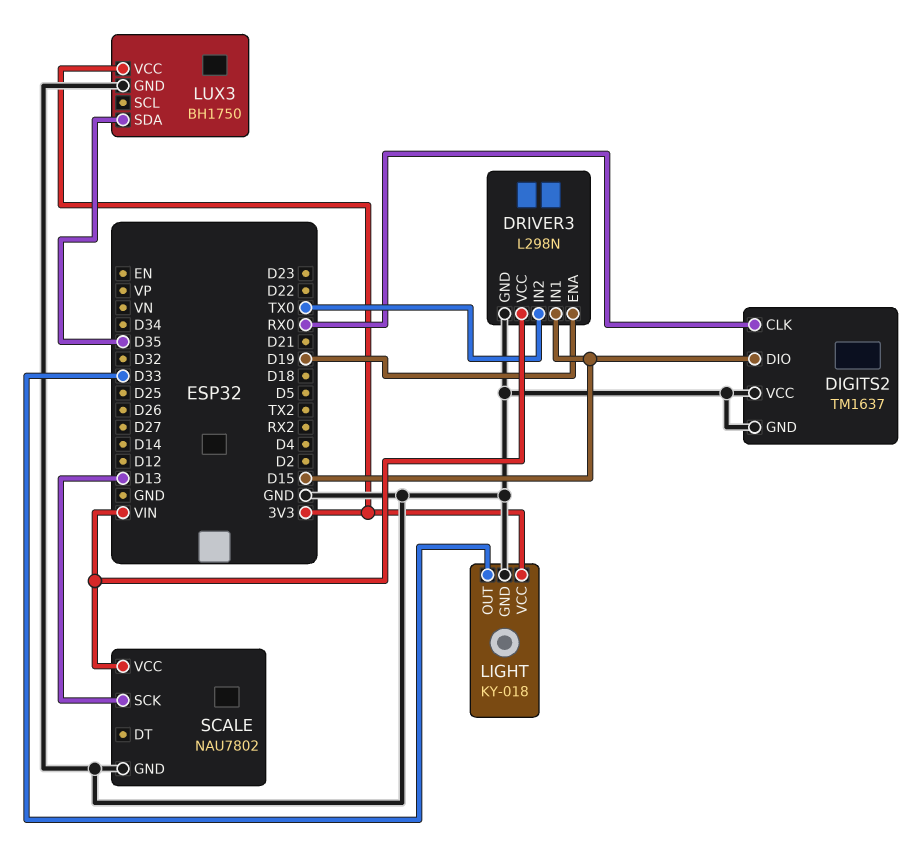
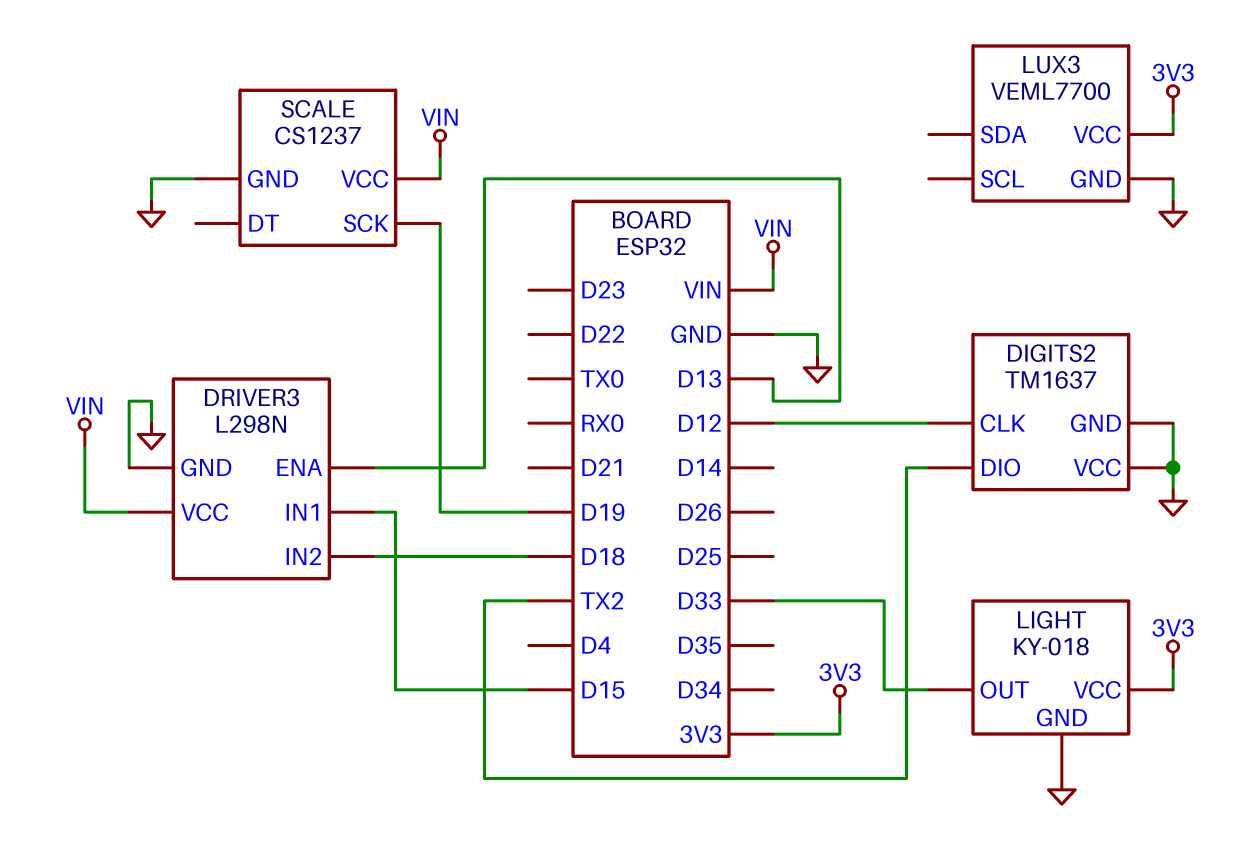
DIGITS2 pin CLK: RX0 -> D12
DIGITS2 pin DIO: D15 -> TX2
DRIVER3 pin ENA: D19 -> D13
DRIVER3 pin IN2: TX0 -> D18
LUX3: BH1750 -> VEML7700
LUX3 pin SDA: D35 -> none
SCALE: NAU7802 -> CS1237
SCALE pin SCK: D13 -> D19

